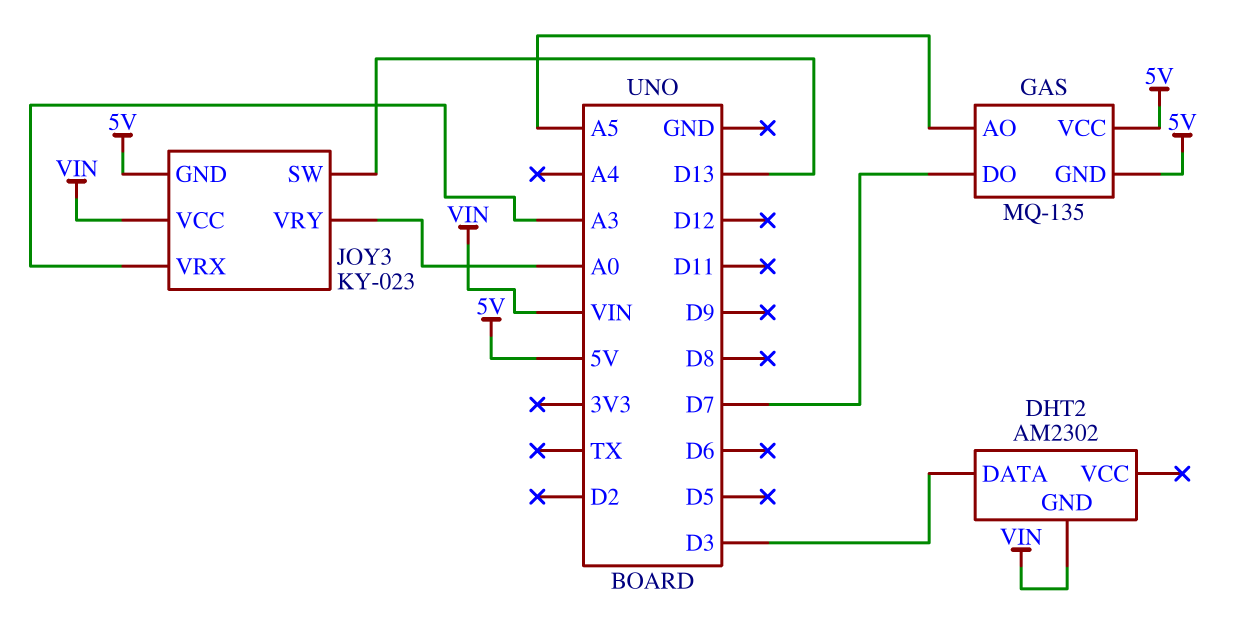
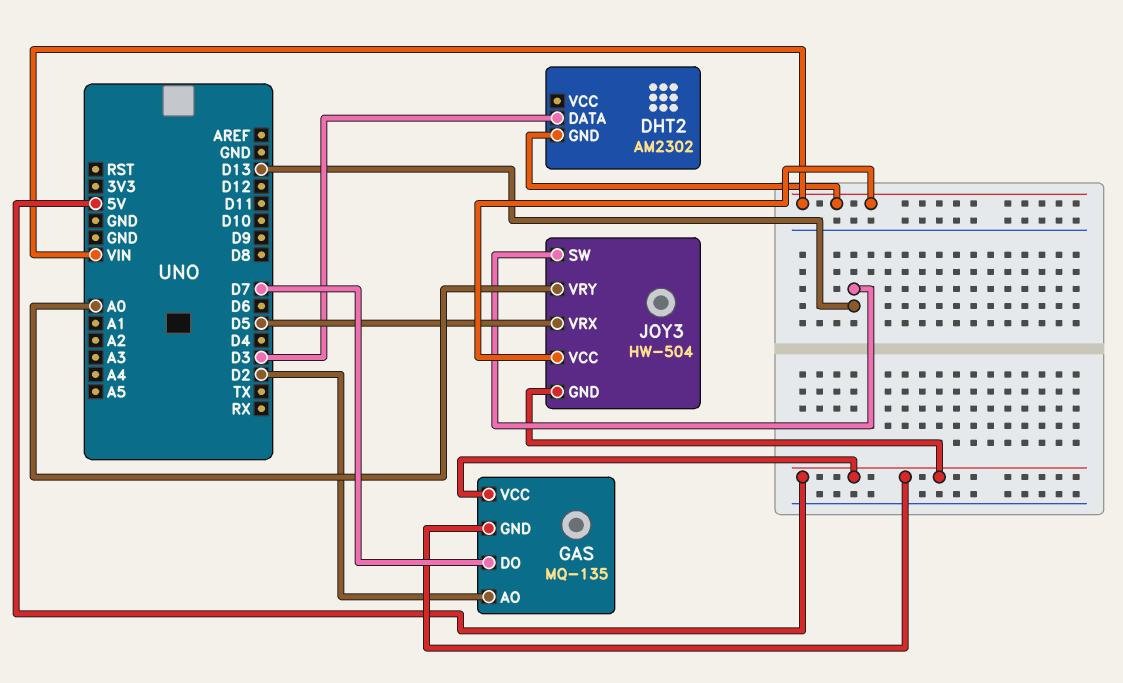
GAS pin AO: A5 -> D2
JOY3: KY-023 -> HW-504
JOY3 pin VRX: A3 -> D5

